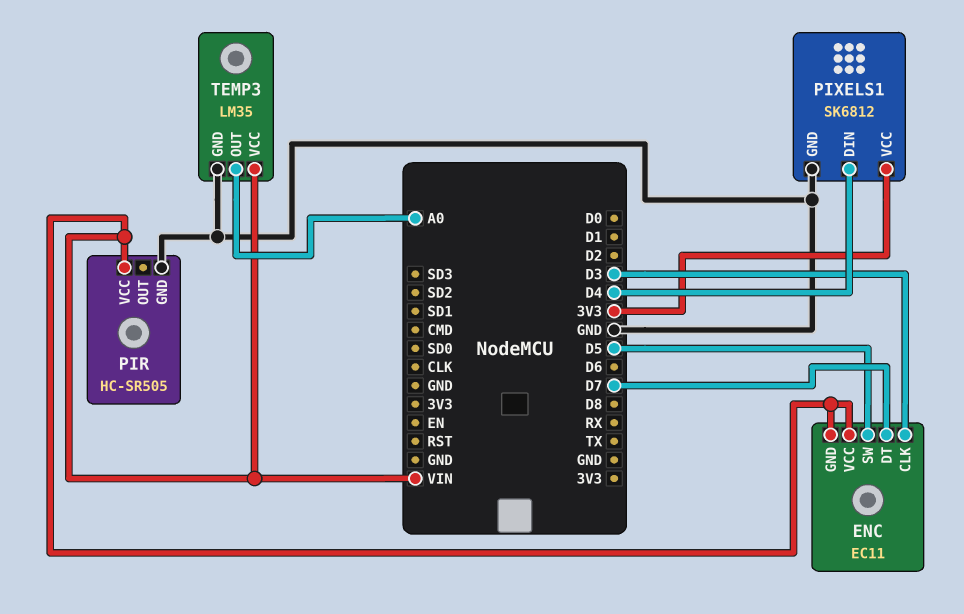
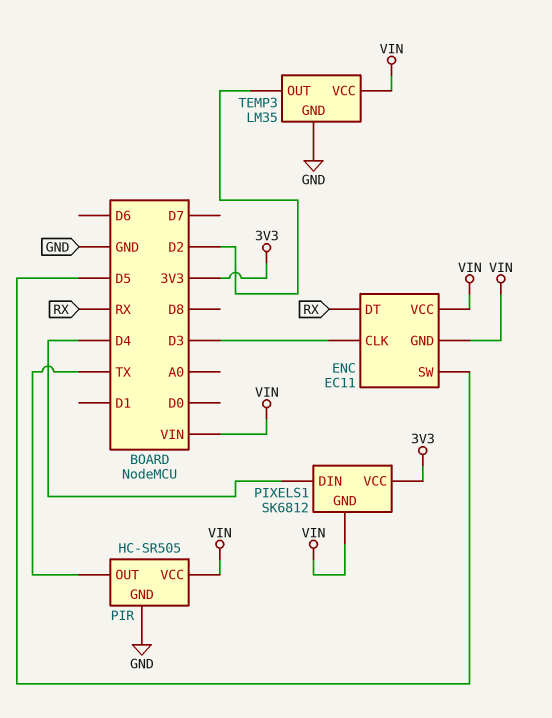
ENC pin DT: D7 -> RX
PIR pin OUT: none -> TX
PIXELS1 pin GND: GND -> VIN
TEMP3 pin OUT: A0 -> D2

